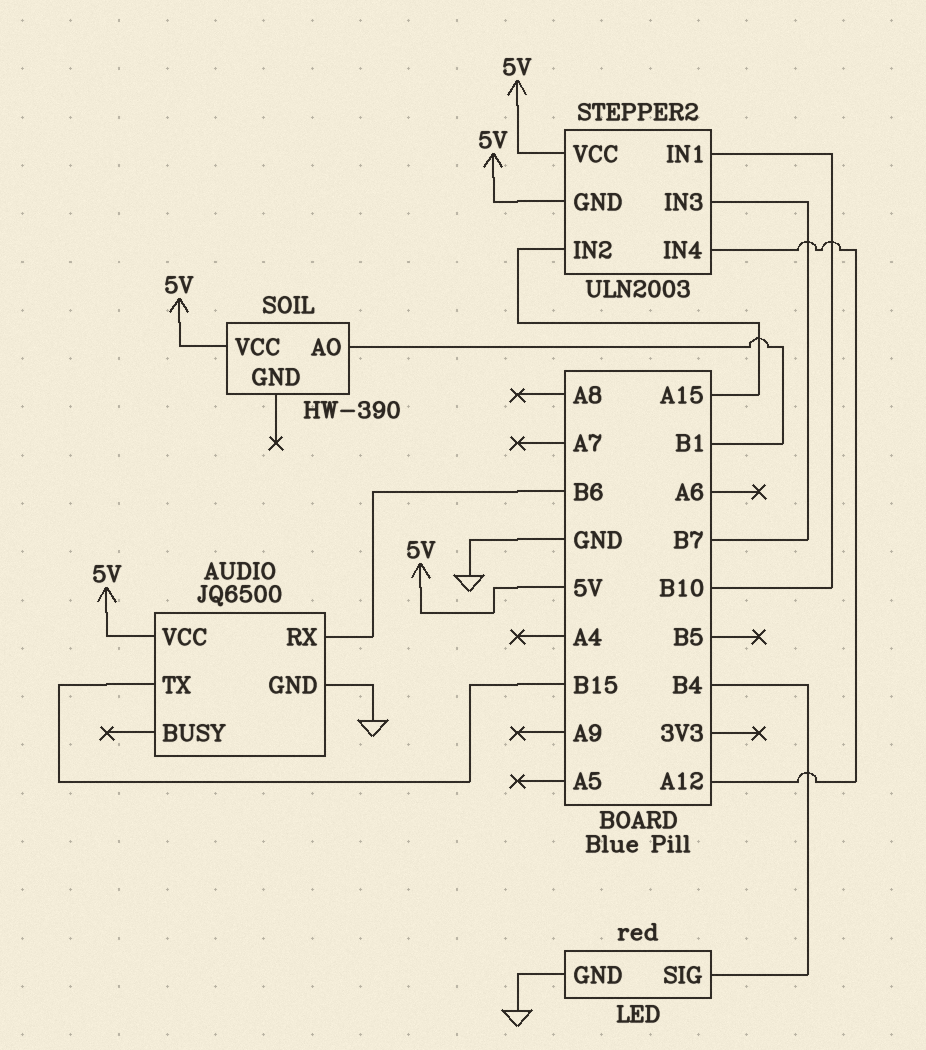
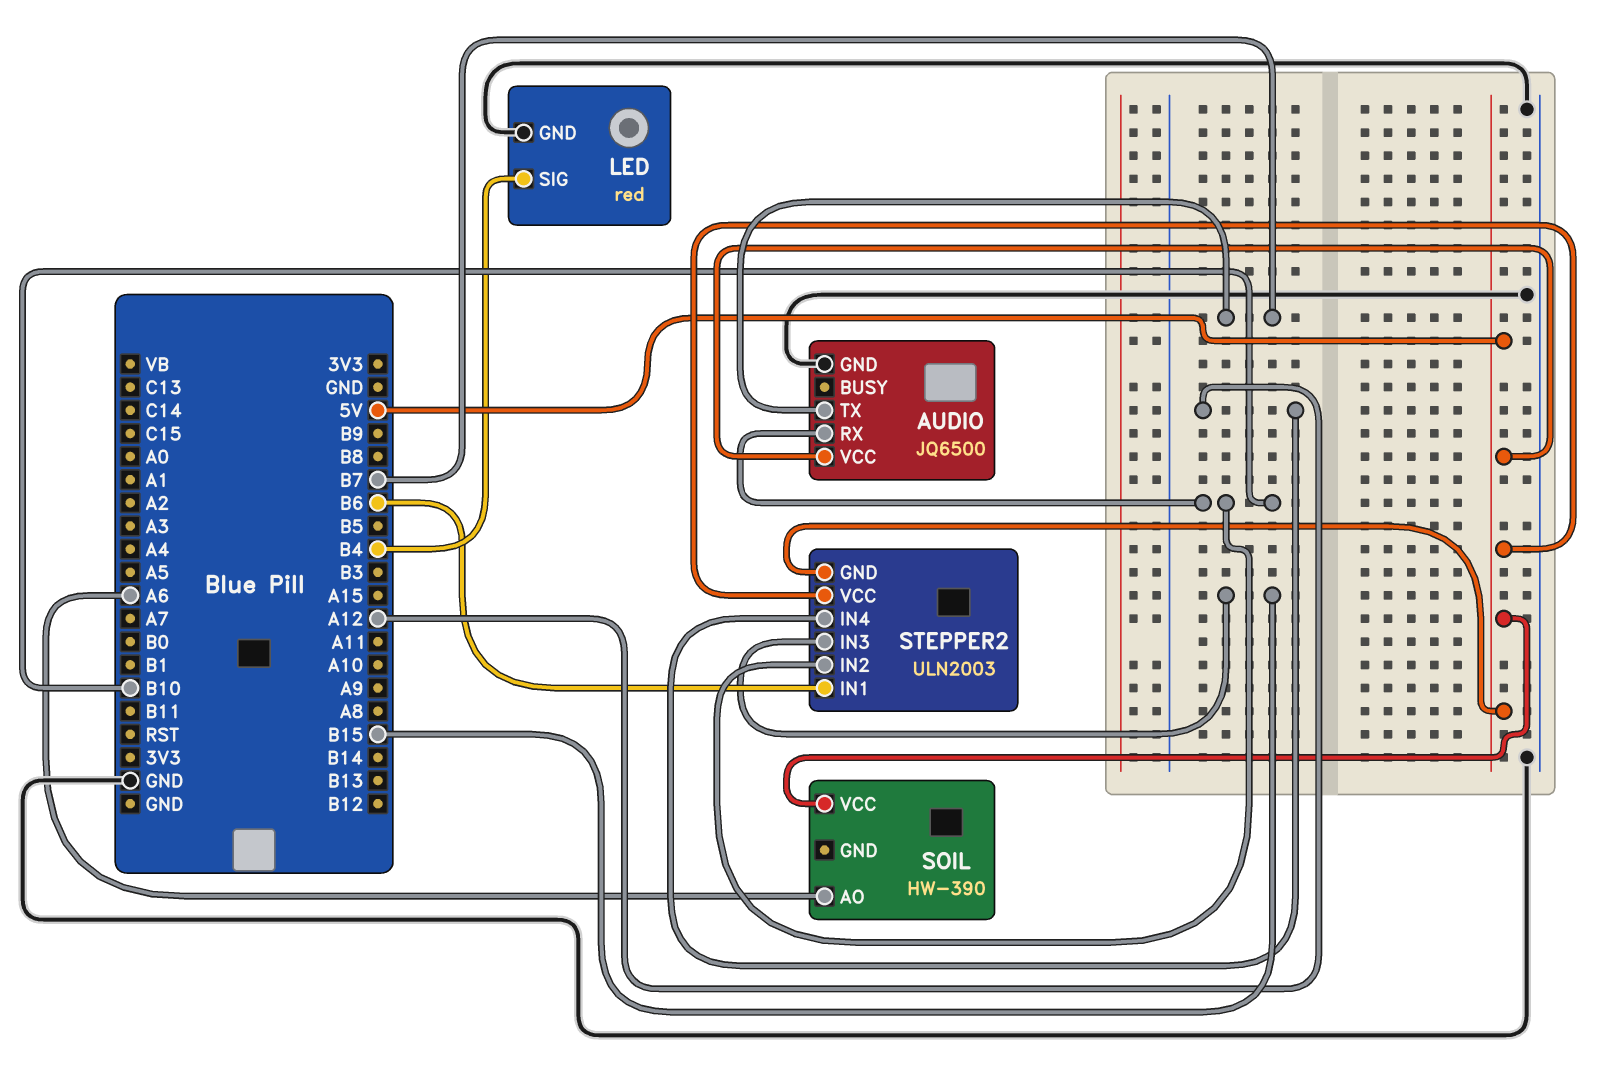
AUDIO pin RX: B6 -> B10
AUDIO pin TX: B15 -> B7
SOIL pin AO: B1 -> A6
STEPPER2 pin IN1: B10 -> B6
STEPPER2 pin IN2: A15 -> B10
STEPPER2 pin IN3: B7 -> B15

